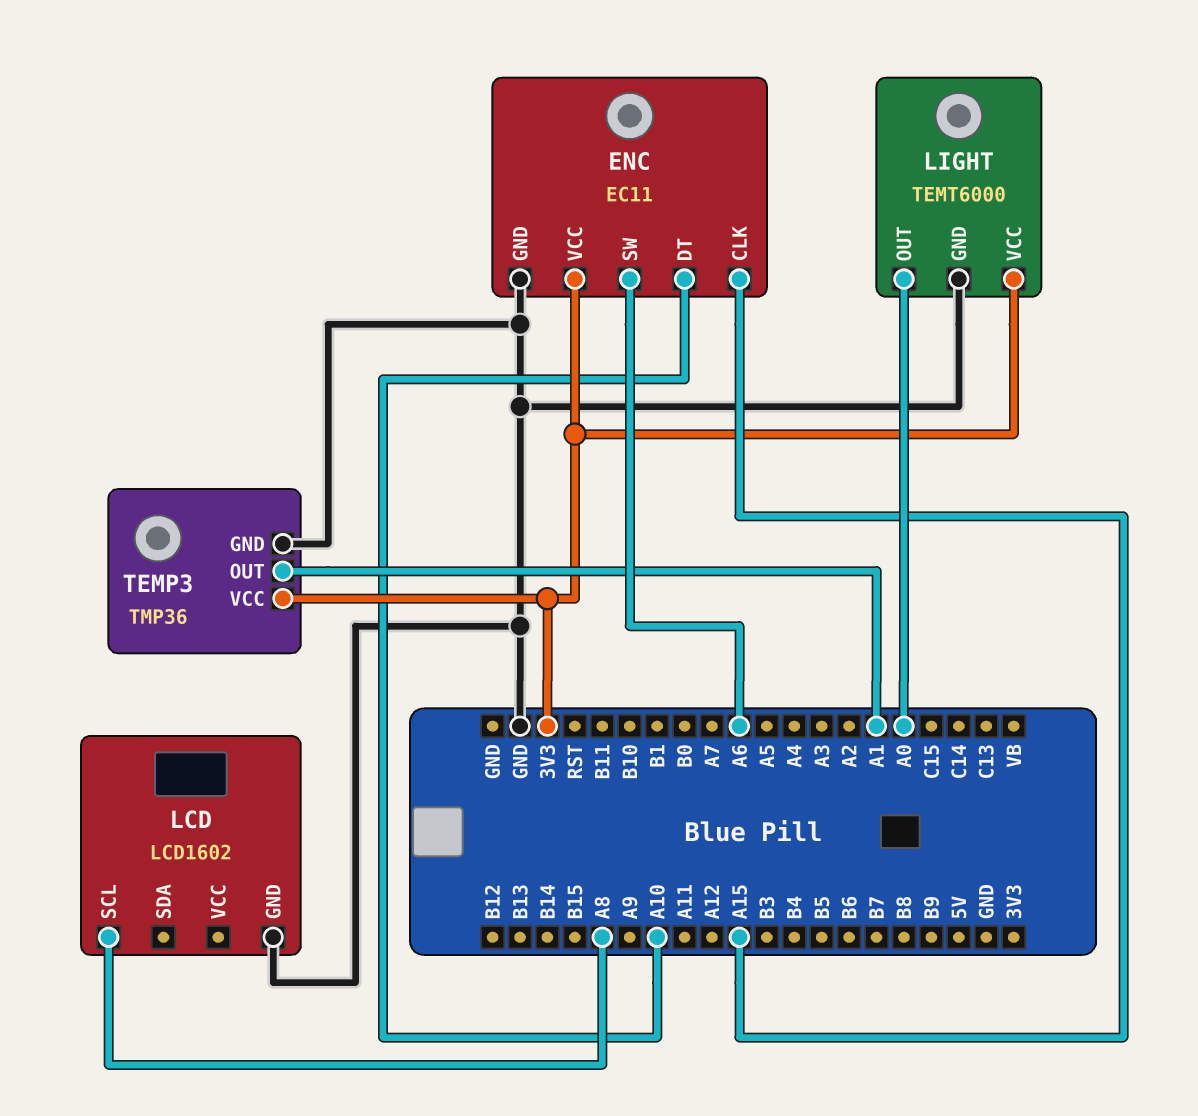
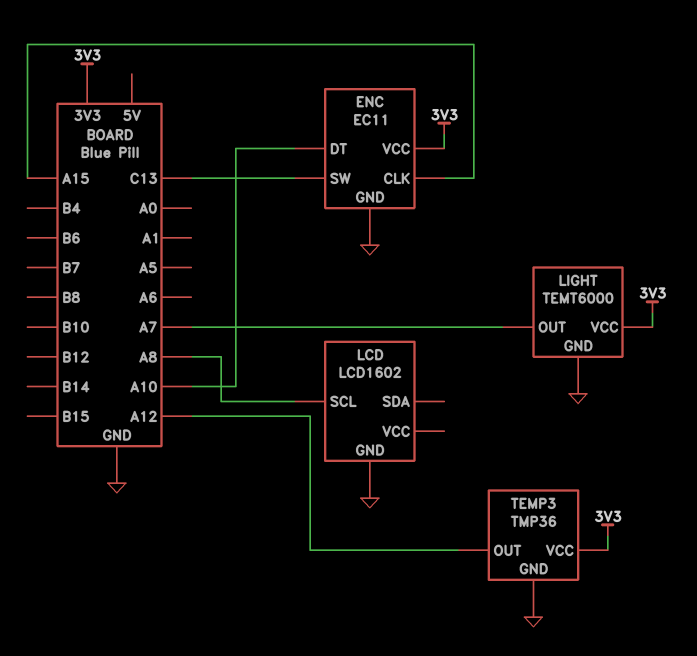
ENC pin SW: A6 -> C13
LIGHT pin OUT: A0 -> A7
TEMP3 pin OUT: A1 -> A12

